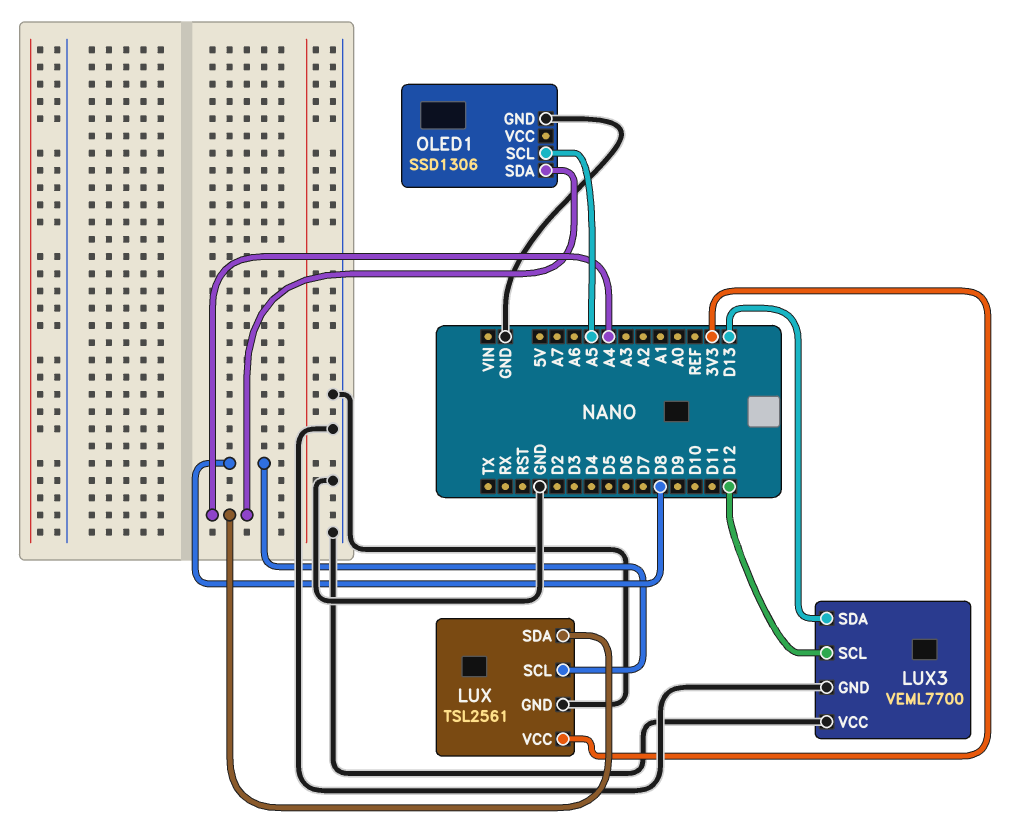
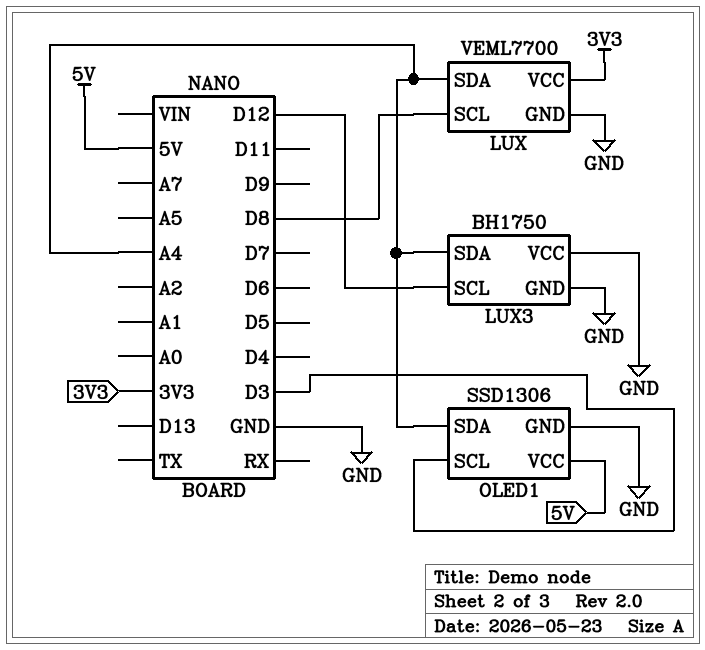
LUX: TSL2561 -> VEML7700
LUX3: VEML7700 -> BH1750
LUX3 pin SDA: D13 -> A4
OLED1 pin SCL: A5 -> D3
OLED1 pin VCC: none -> 5V

